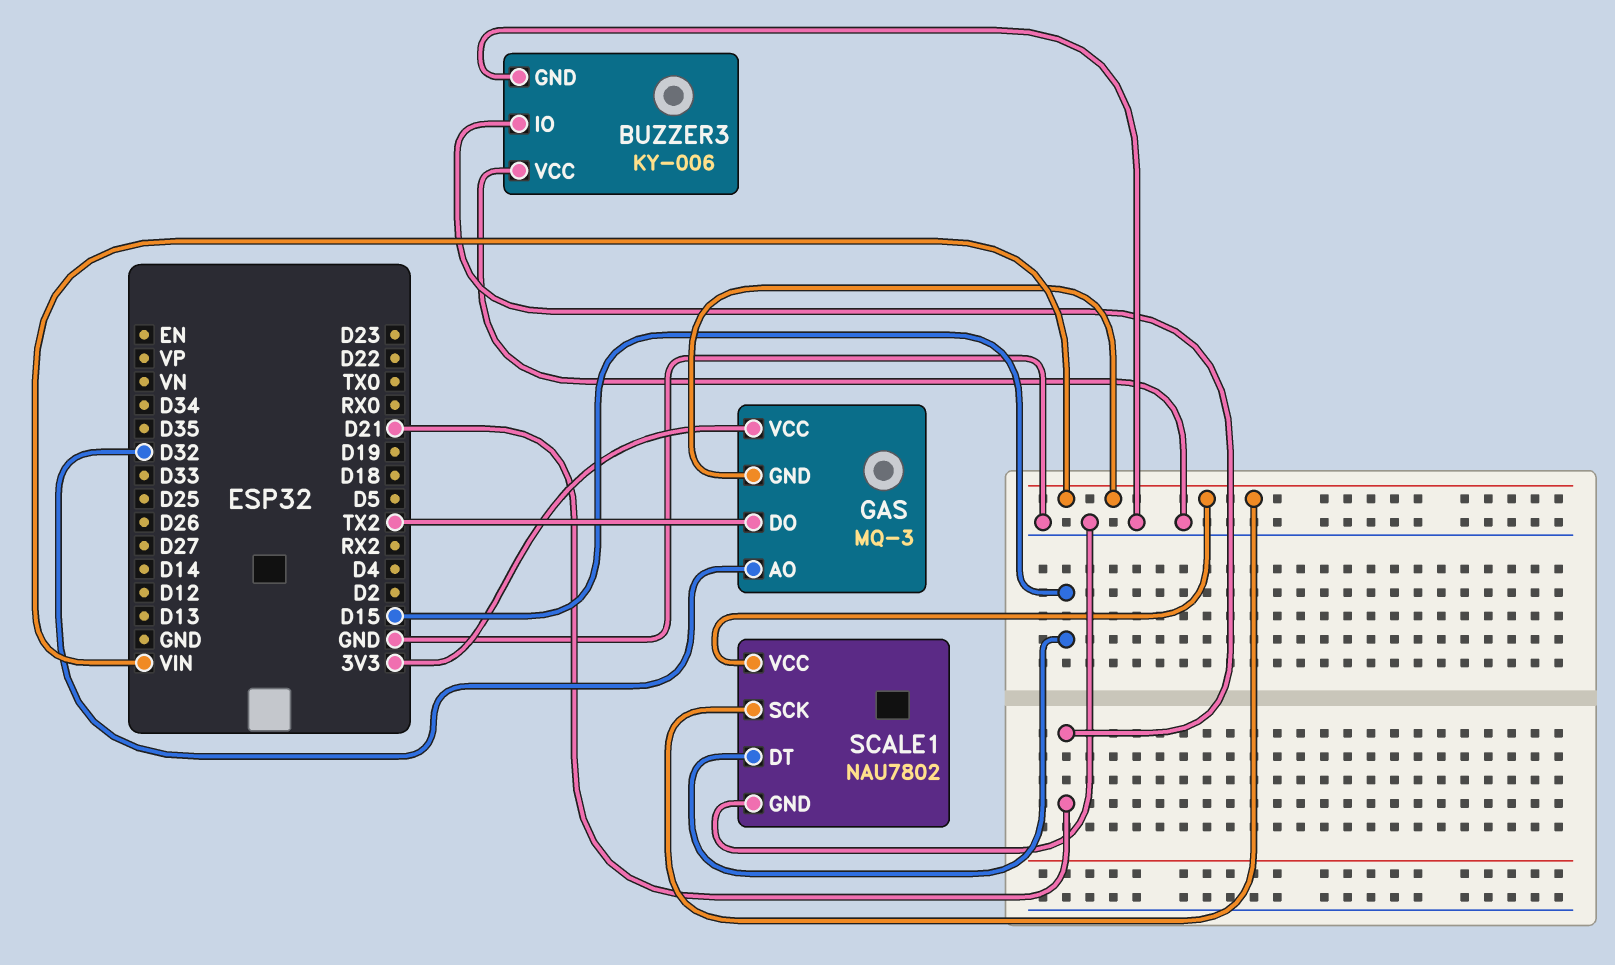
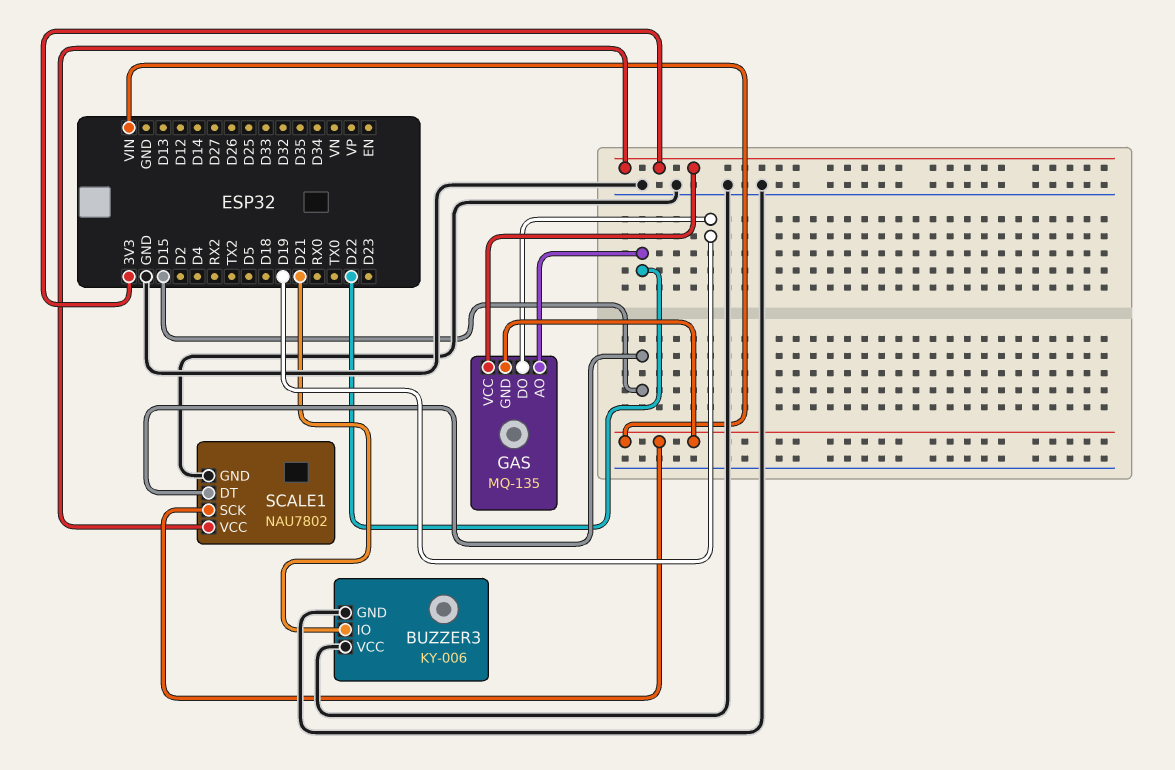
GAS: MQ-3 -> MQ-135
GAS pin AO: D32 -> D22
GAS pin DO: TX2 -> D19
SCALE1 pin VCC: VIN -> 3V3

